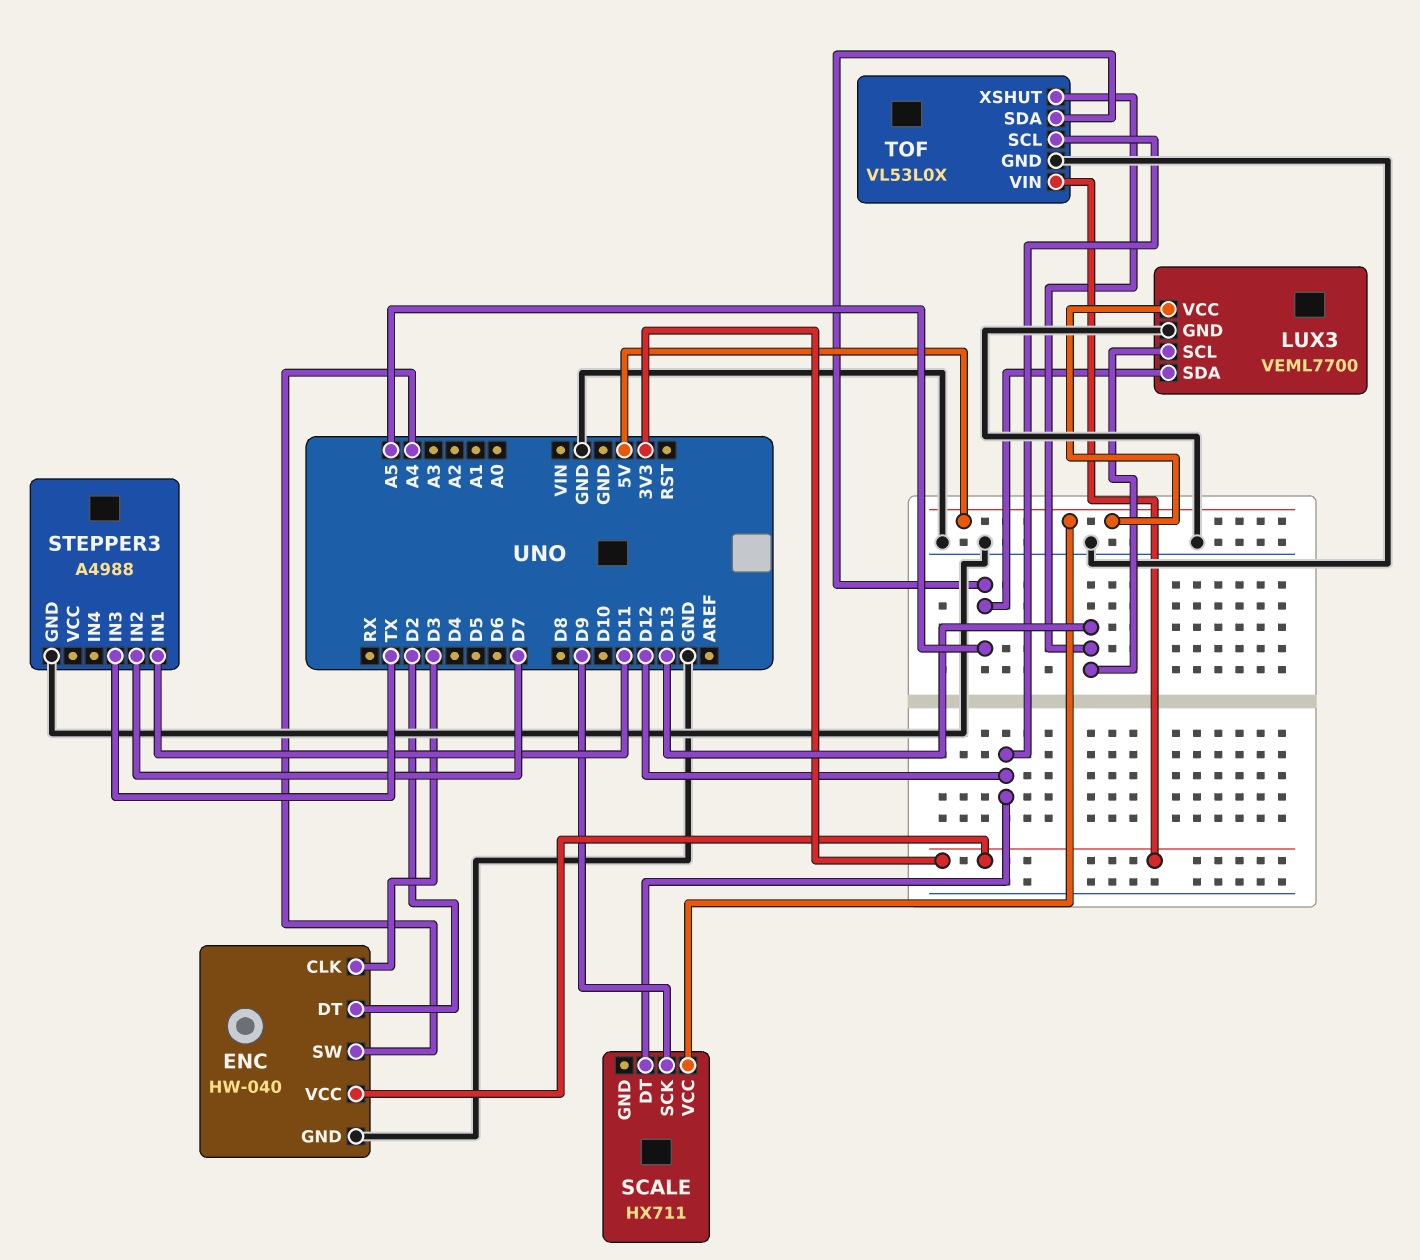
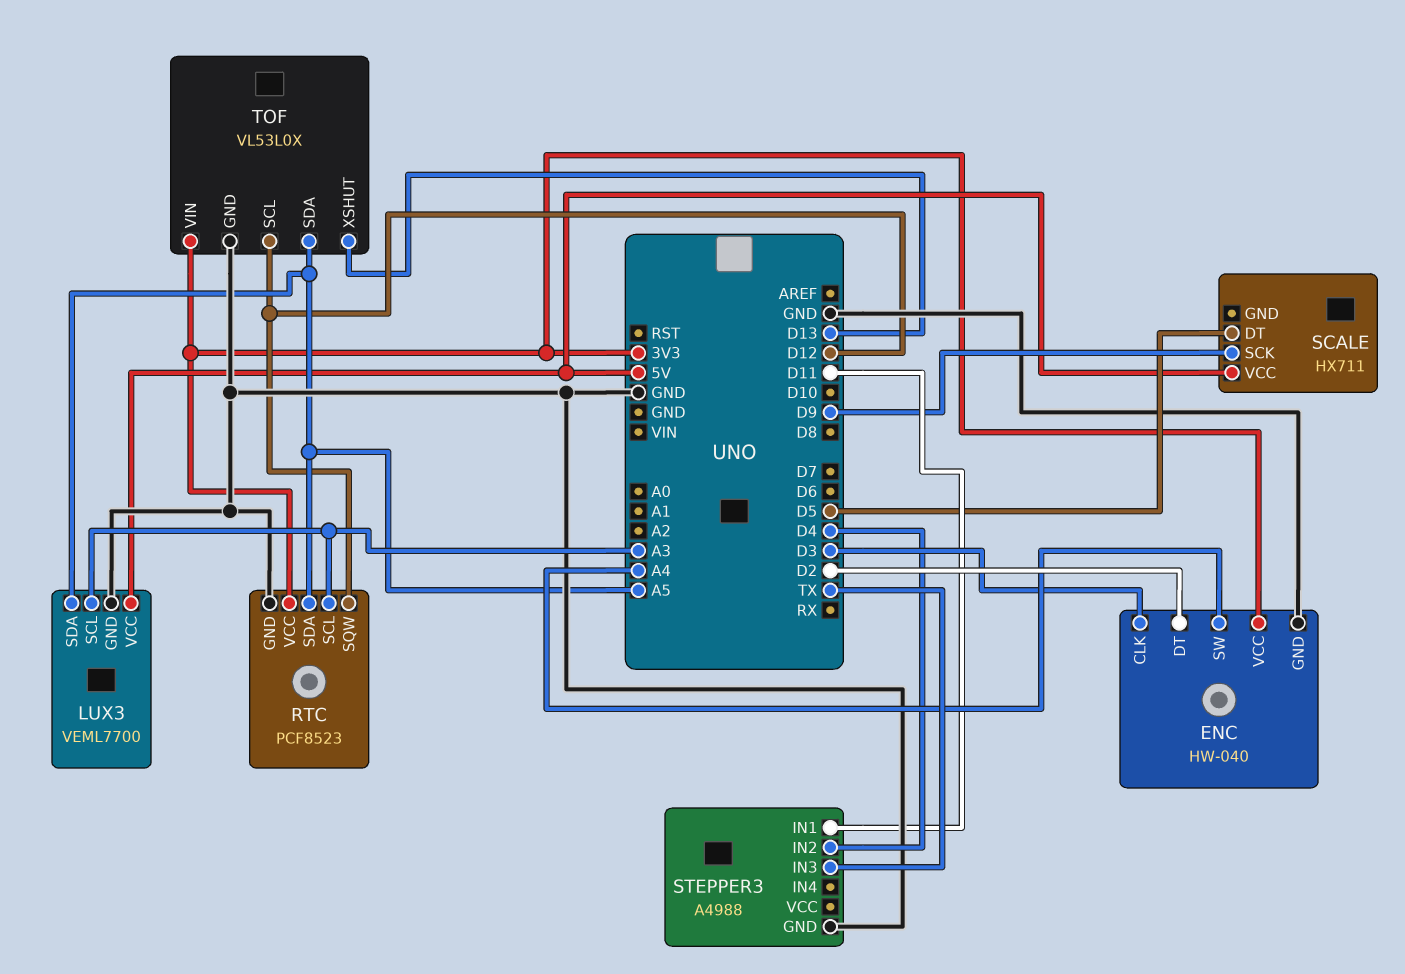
LUX3 pin SCL: D13 -> A3
RTC: none -> PCF8523
RTC pin GND: none -> GND
RTC pin SCL: none -> A3
RTC pin SDA: none -> A5
RTC pin SQW: none -> D12
RTC pin VCC: none -> 3V3
SCALE pin DT: D12 -> D5
STEPPER3 pin IN2: D7 -> D4

